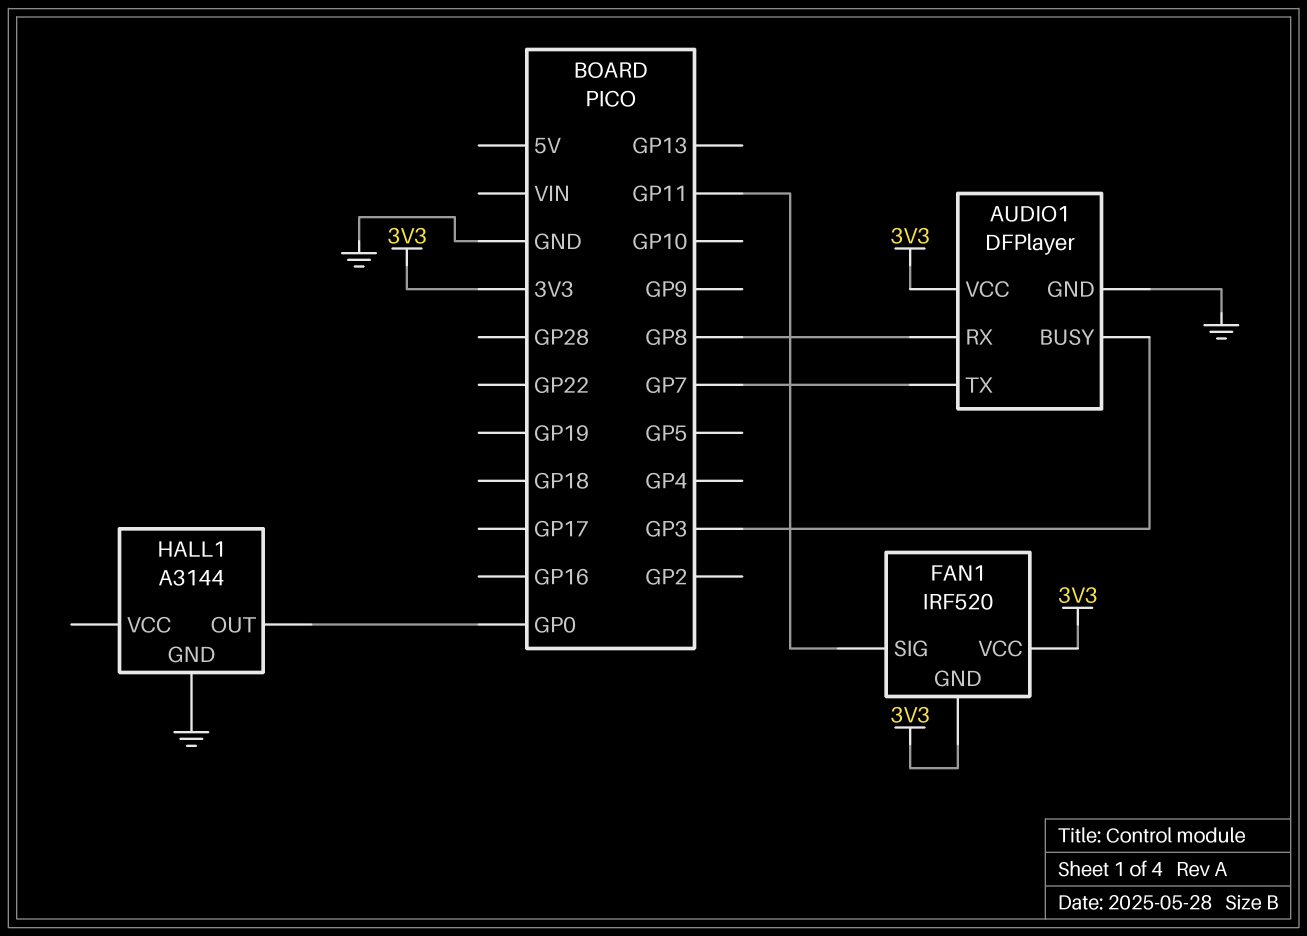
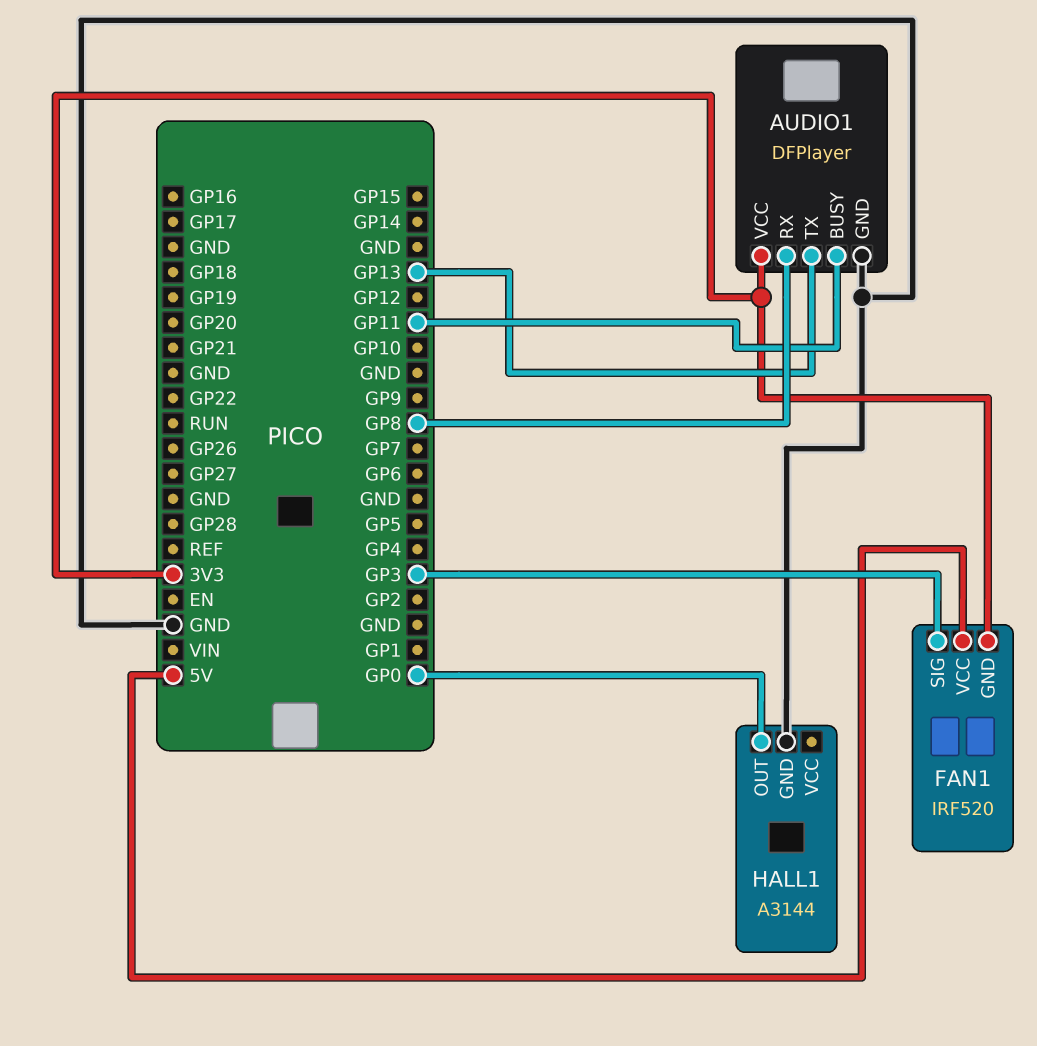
AUDIO1 pin BUSY: GP3 -> GP11
AUDIO1 pin TX: GP7 -> GP13
FAN1 pin SIG: GP11 -> GP3
FAN1 pin VCC: 3V3 -> 5V

